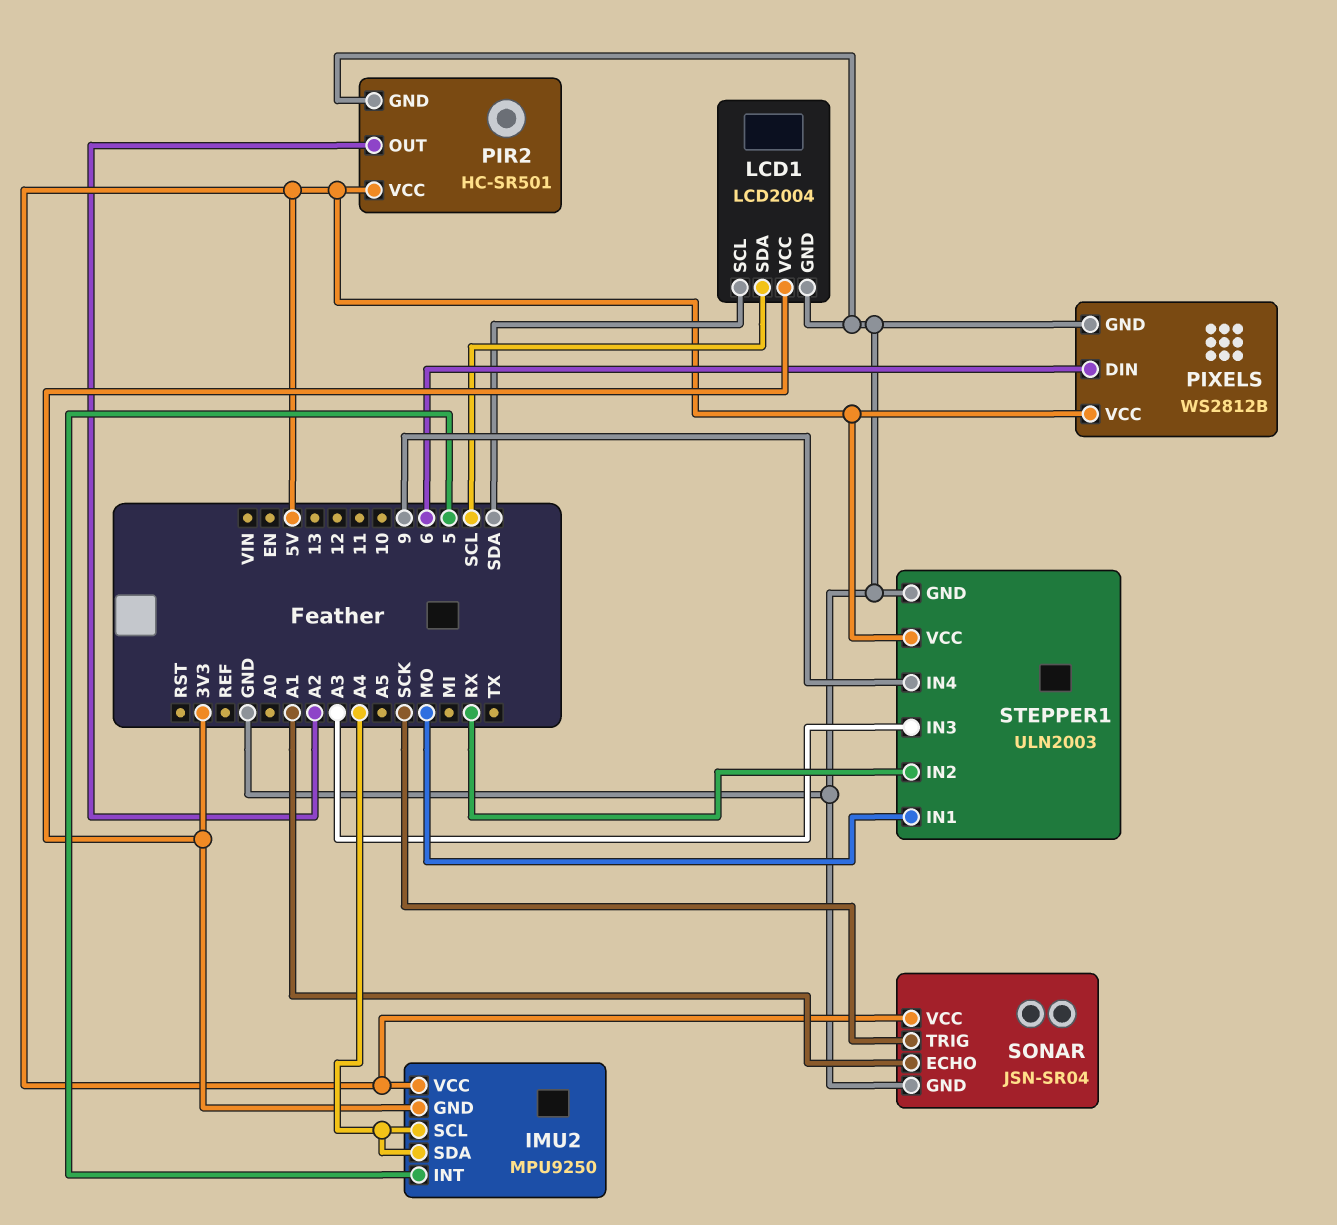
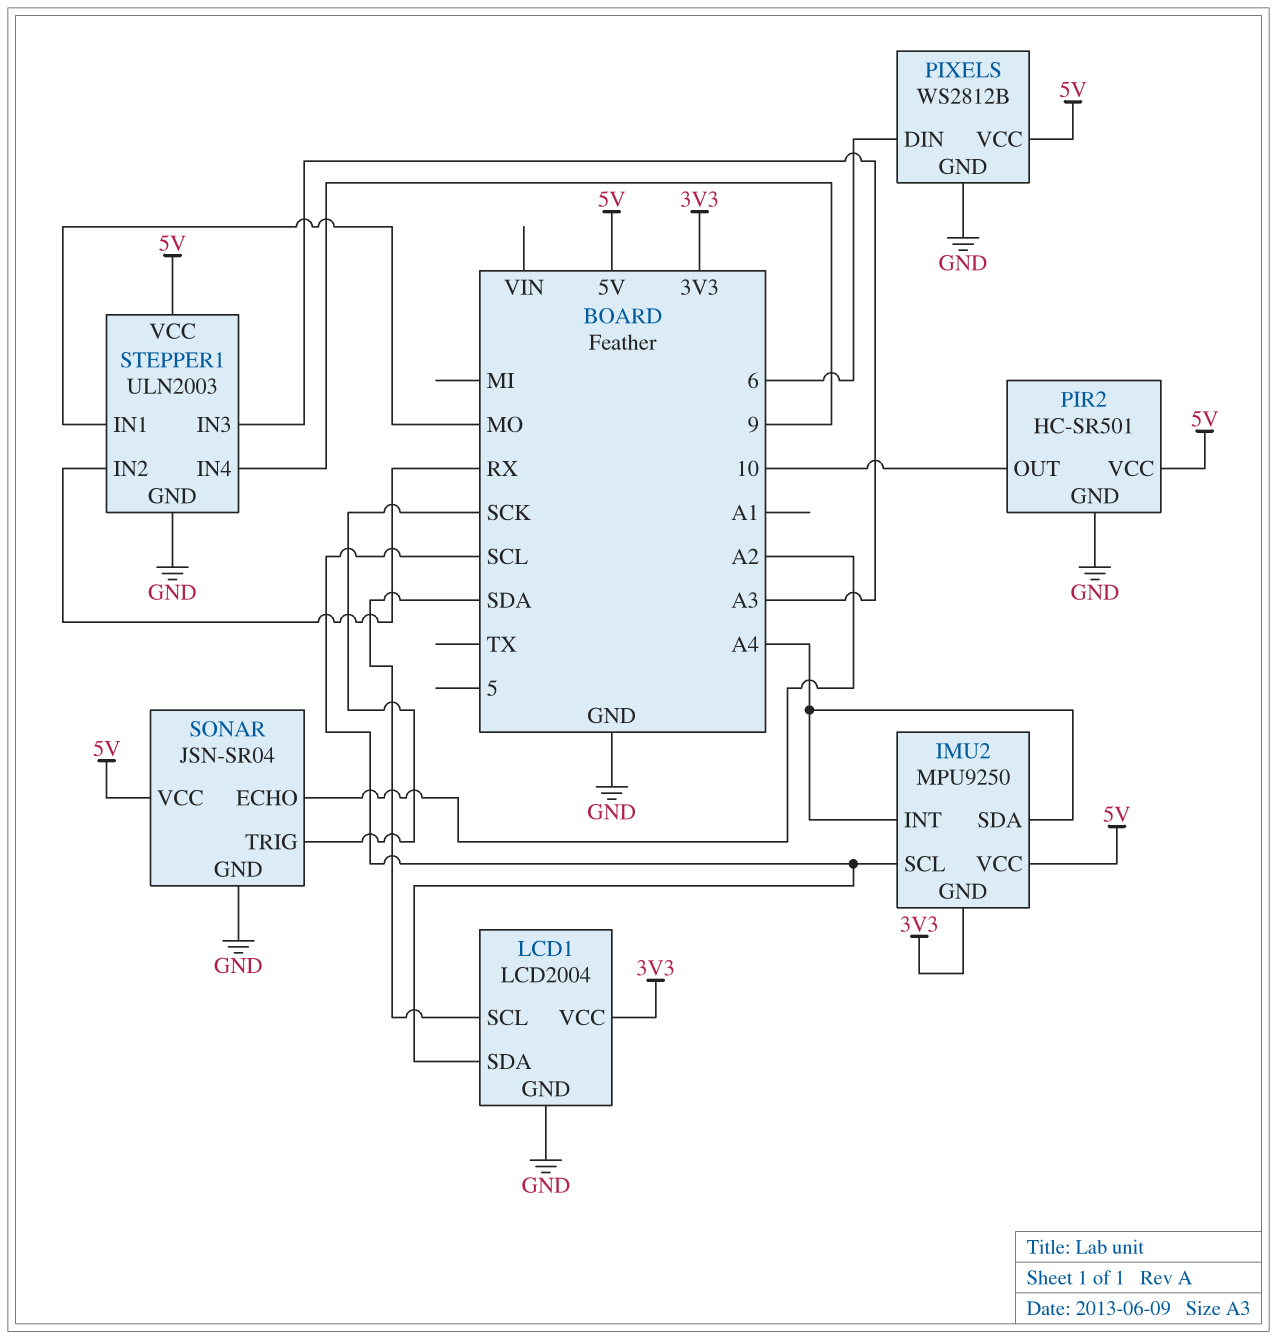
IMU2 pin INT: 5 -> A4
IMU2 pin SCL: A4 -> SCL
PIR2 pin OUT: A2 -> 10
SONAR pin ECHO: A1 -> A2

